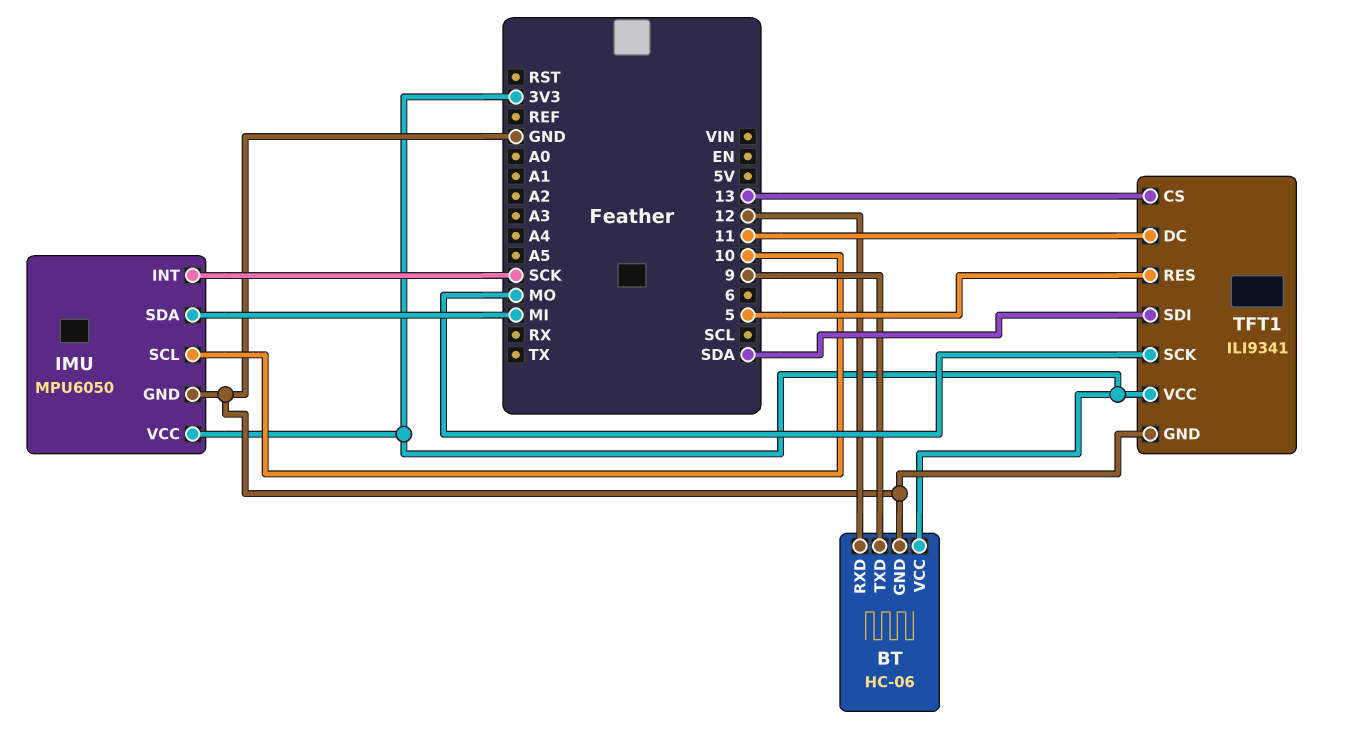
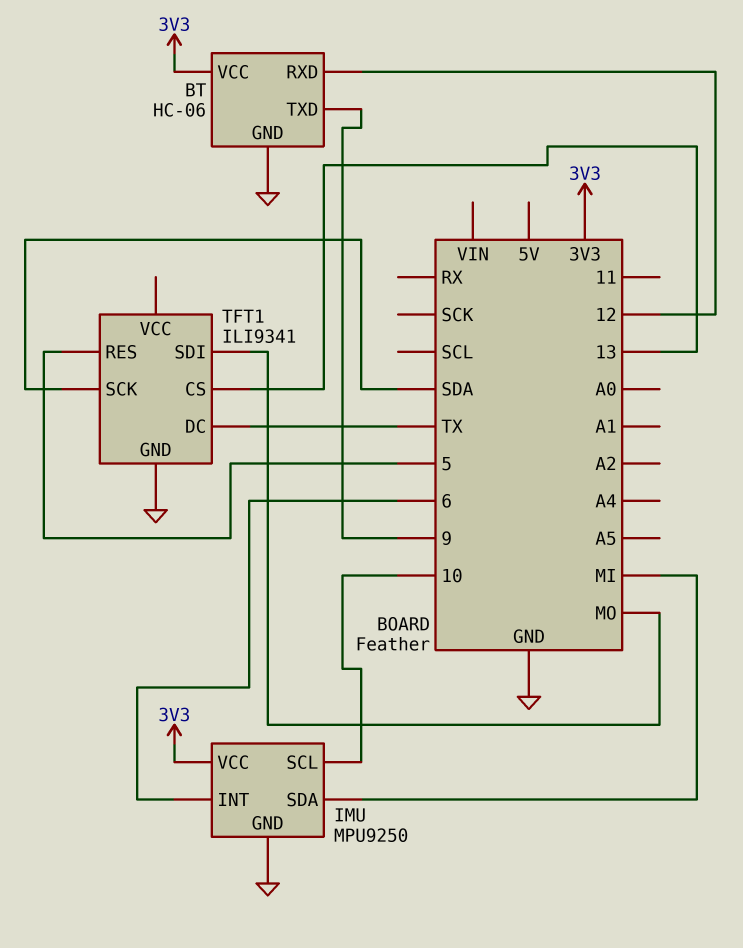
IMU: MPU6050 -> MPU9250
IMU pin INT: SCK -> 6
TFT1 pin DC: 11 -> TX
TFT1 pin SCK: MO -> SDA
TFT1 pin SDI: SDA -> MO
TFT1 pin VCC: 3V3 -> none

